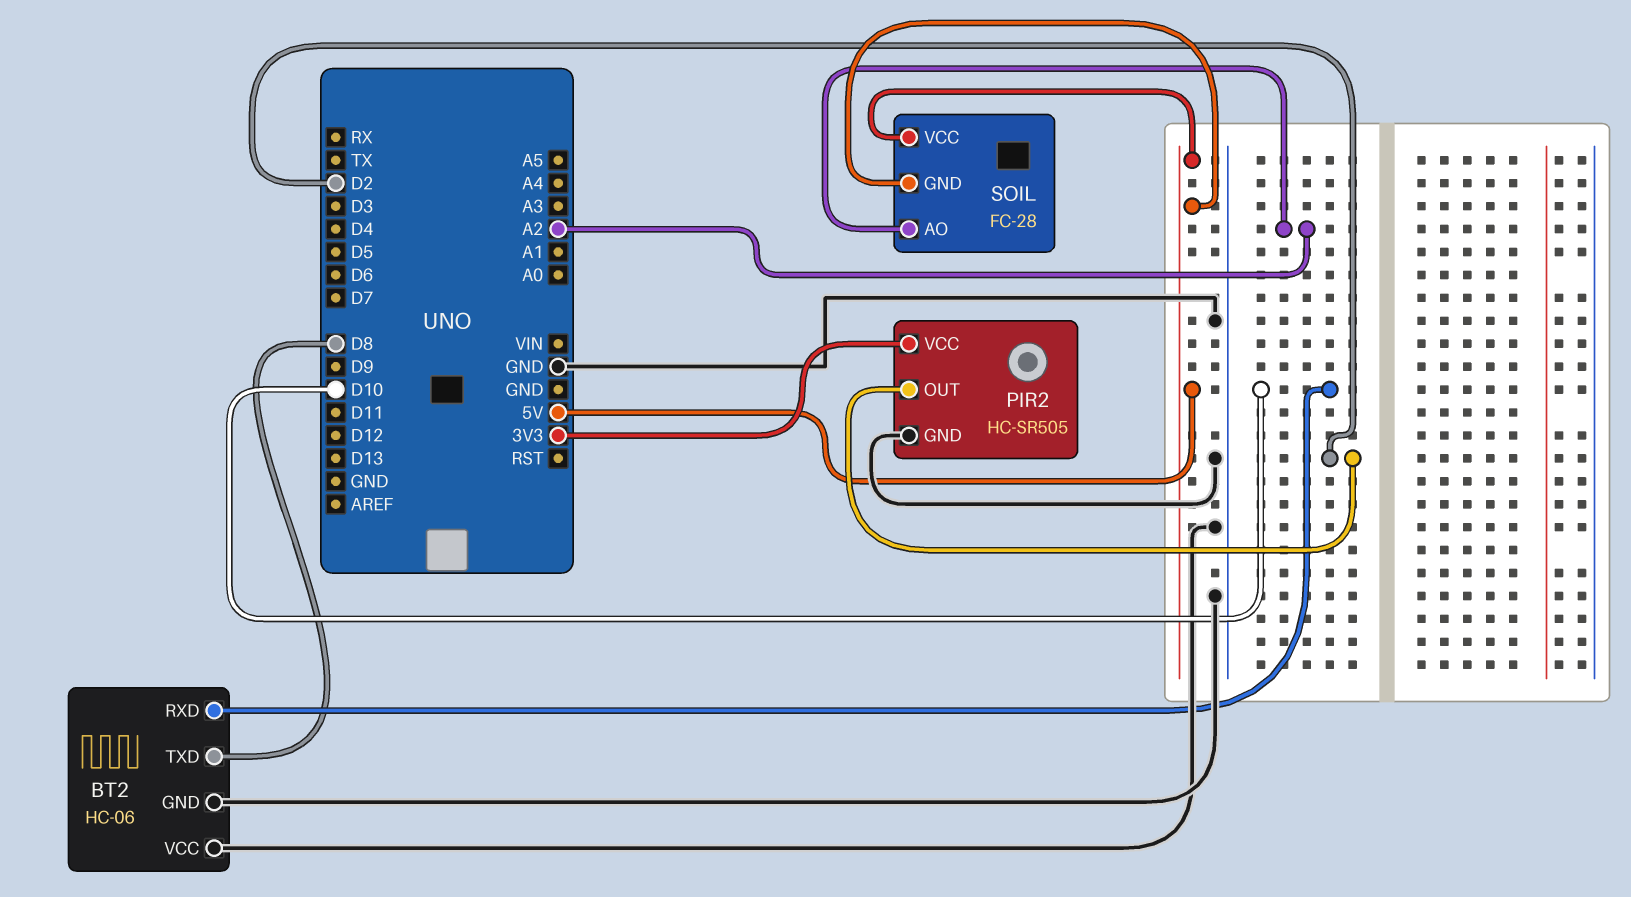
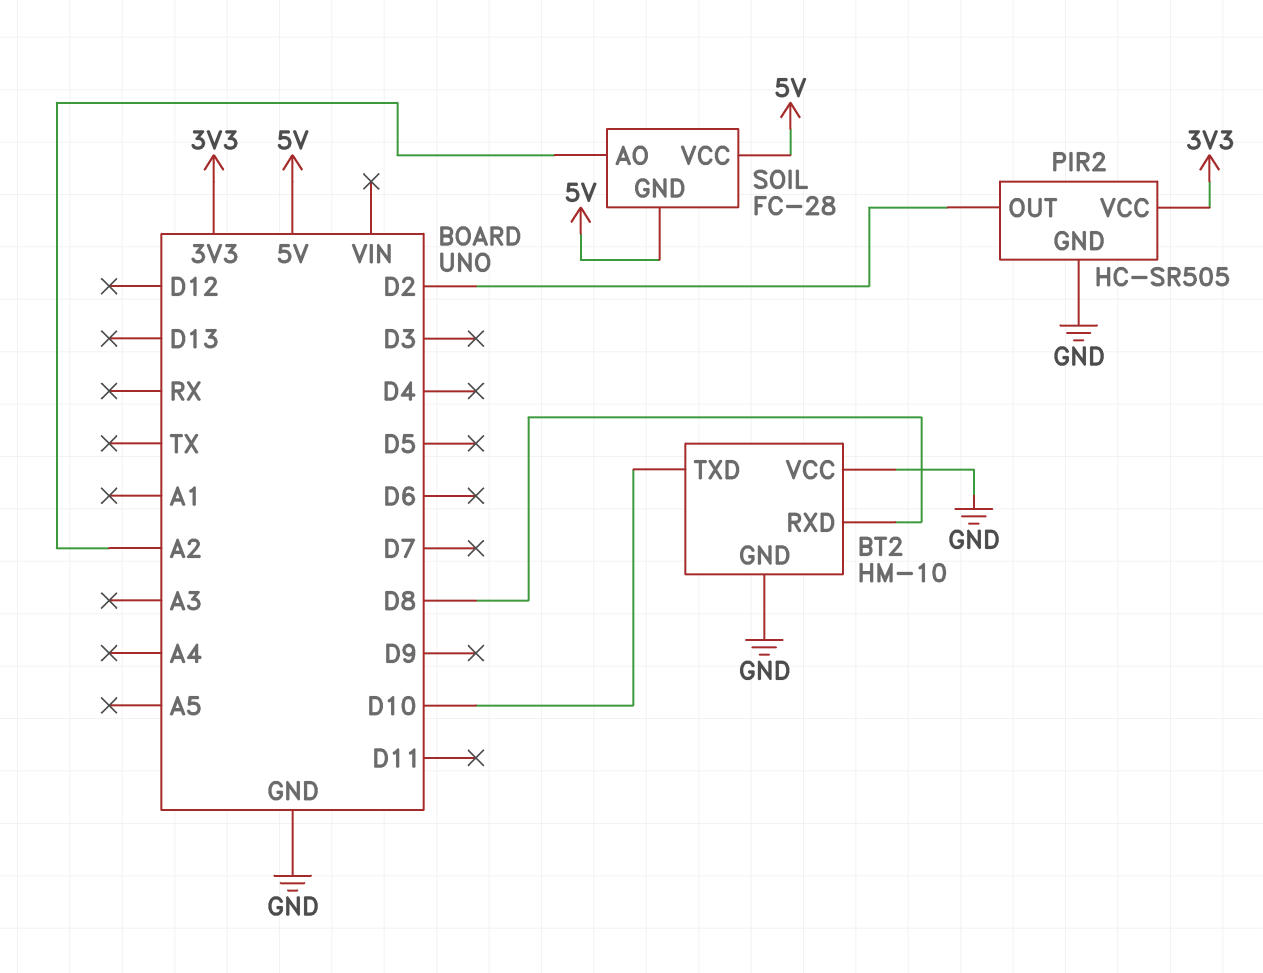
BT2: HC-06 -> HM-10
BT2 pin RXD: D10 -> D8
BT2 pin TXD: D8 -> D10

